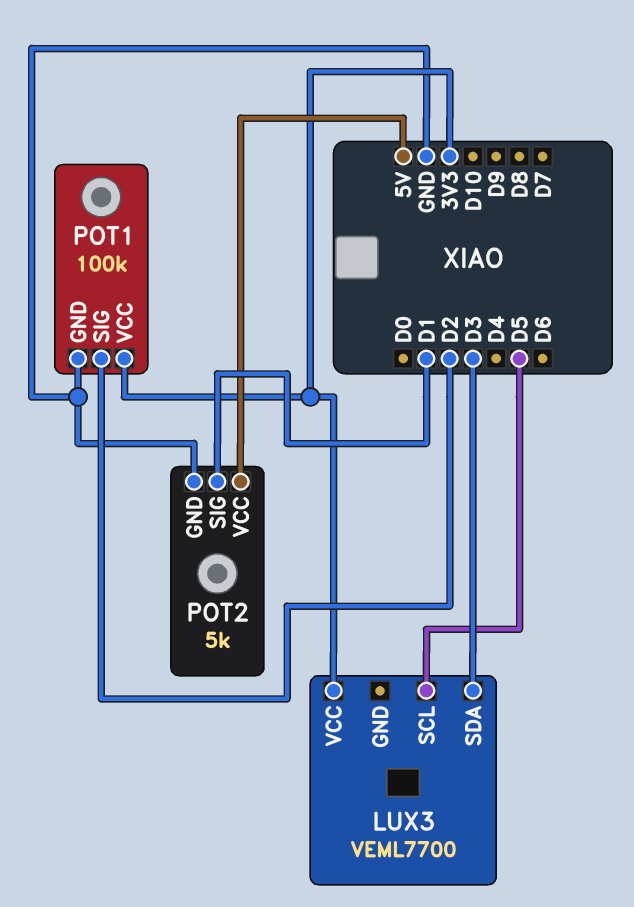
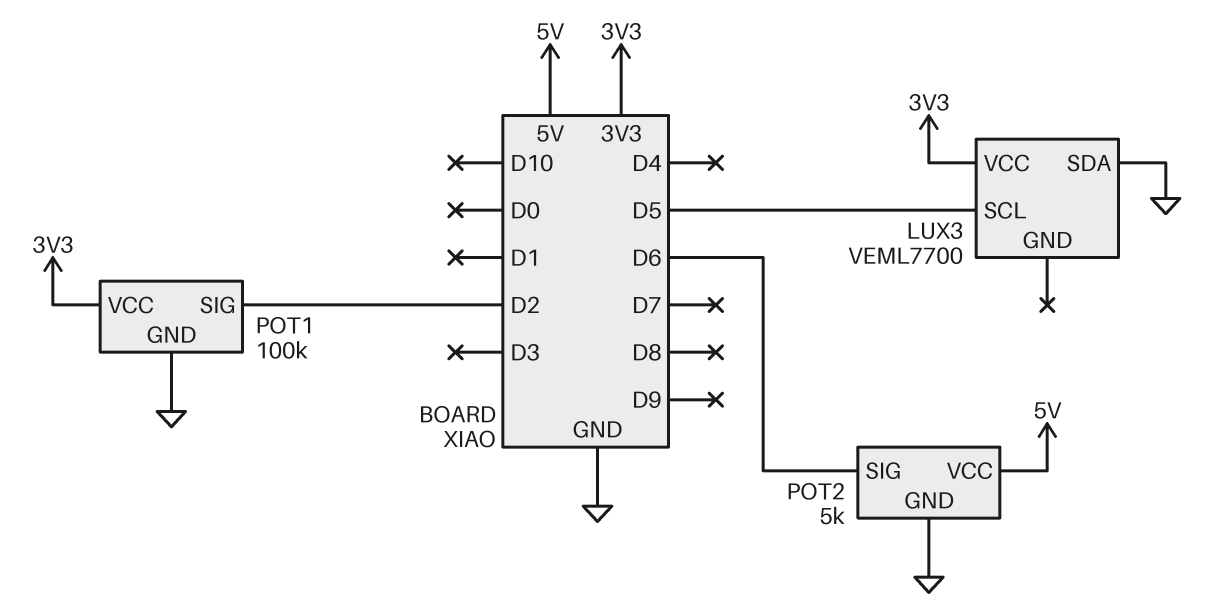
LUX3 pin SDA: D3 -> GND
POT2 pin SIG: D1 -> D6

